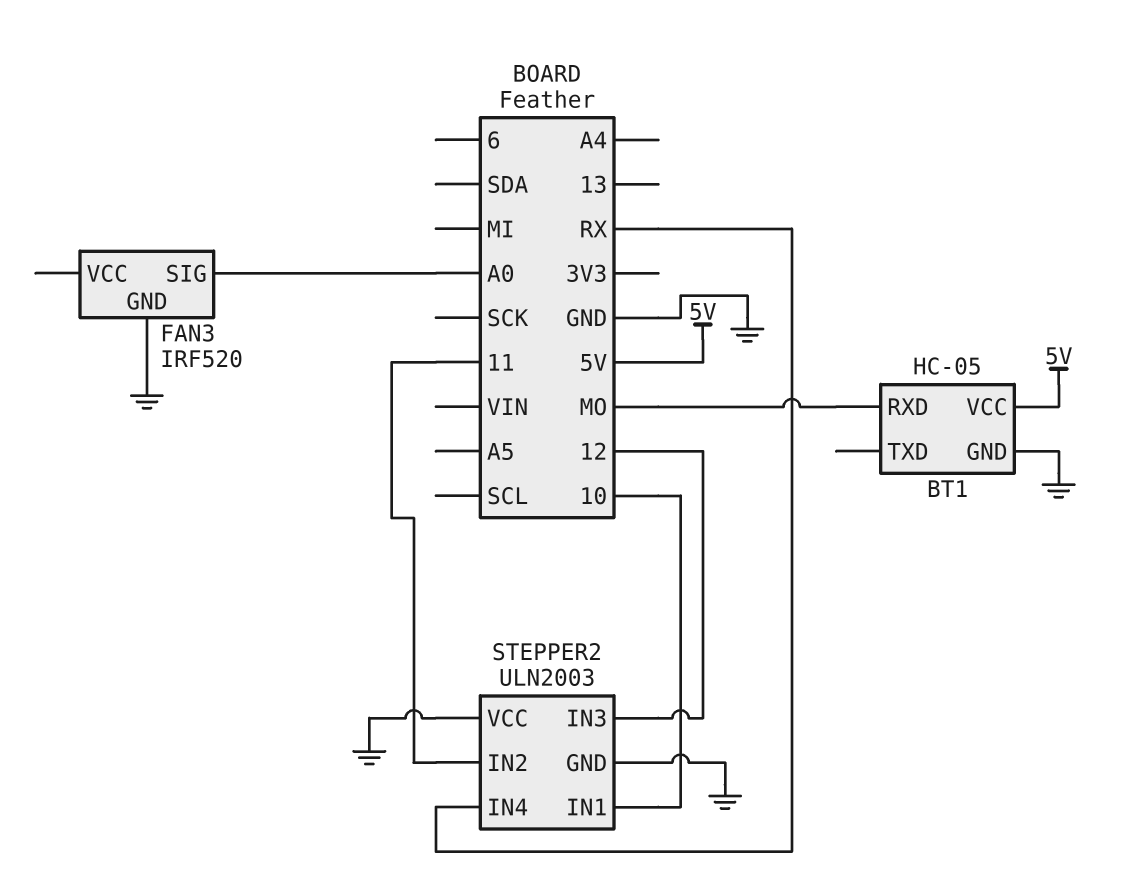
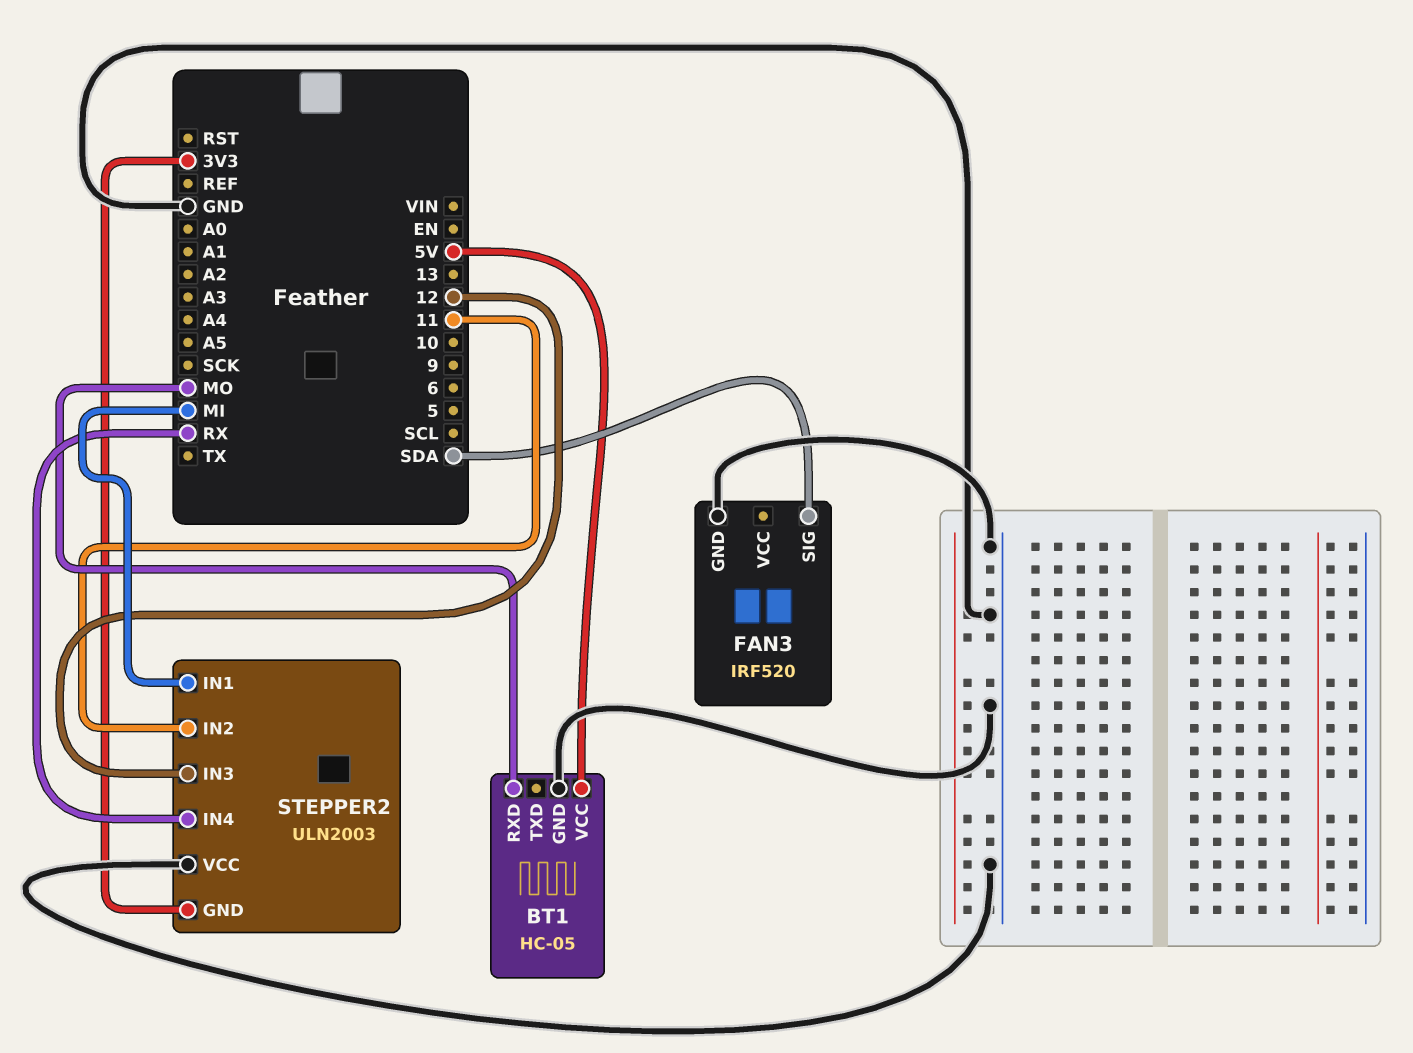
FAN3 pin SIG: A0 -> SDA
STEPPER2 pin GND: GND -> 3V3
STEPPER2 pin IN1: 10 -> MI

